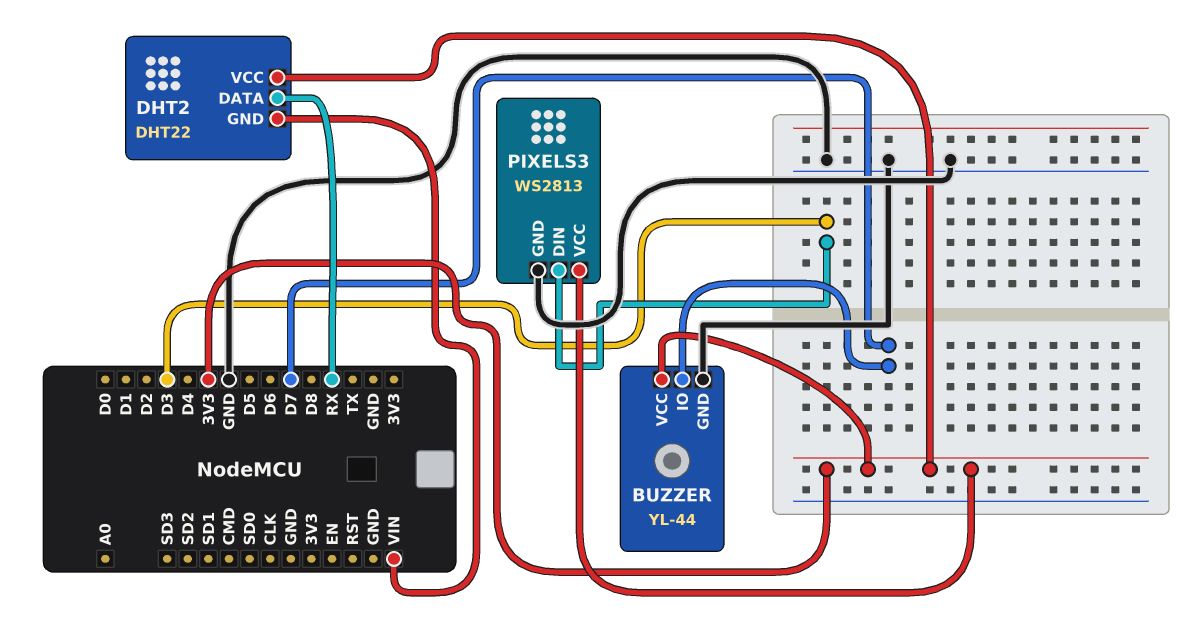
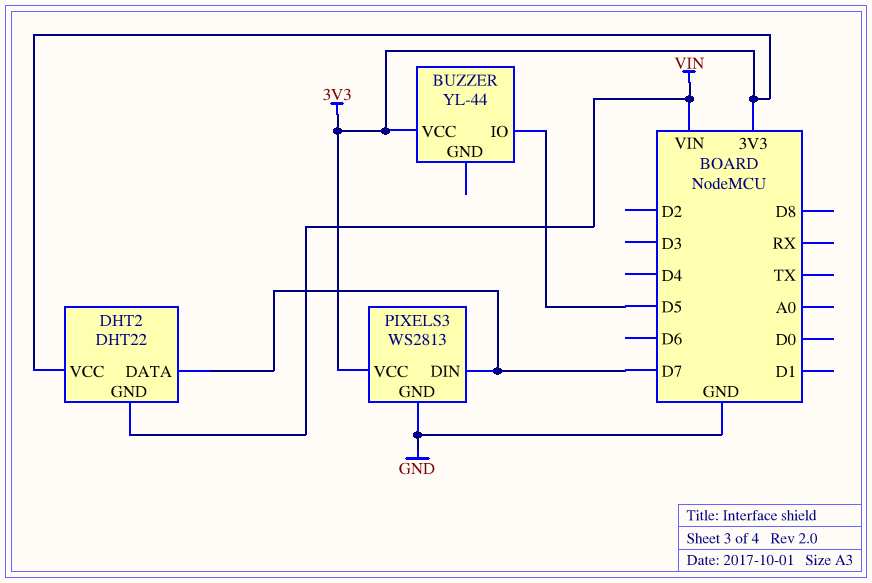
BUZZER pin GND: GND -> none
BUZZER pin IO: D7 -> D5
DHT2 pin DATA: RX -> D7
PIXELS3 pin DIN: D3 -> D7

